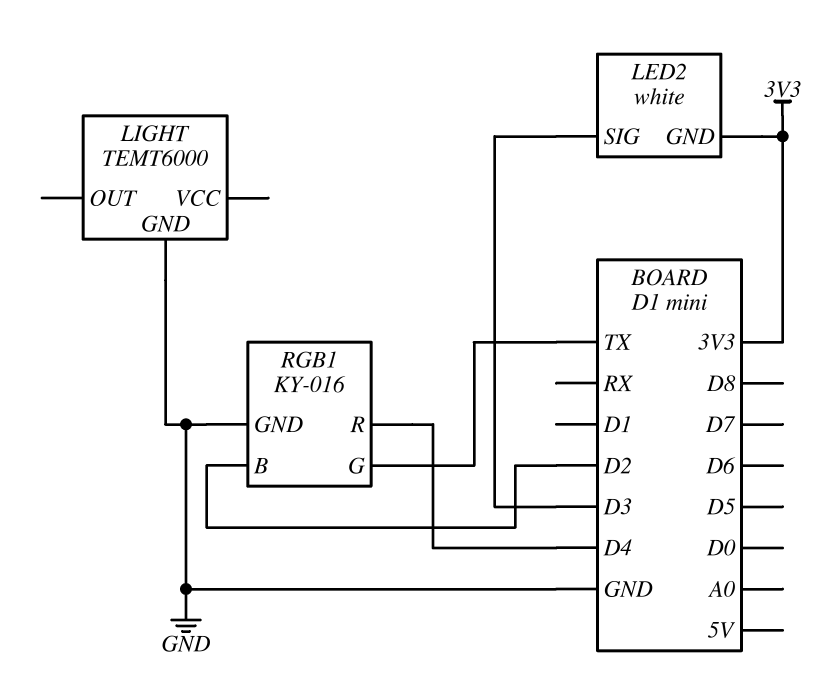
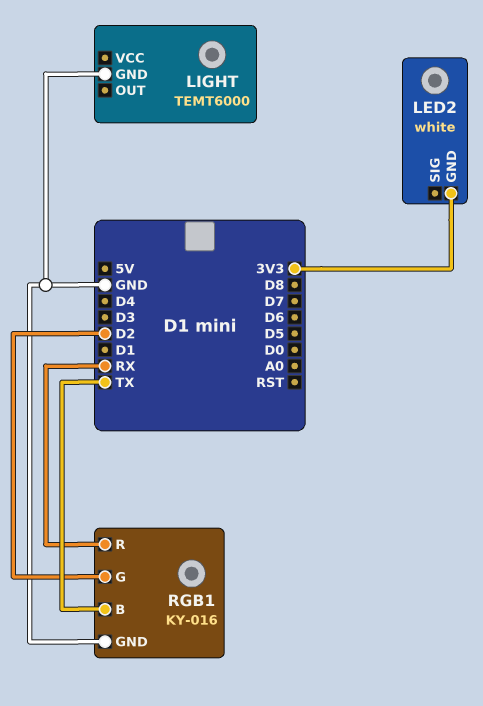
LED2 pin SIG: D3 -> none
RGB1 pin B: D2 -> TX
RGB1 pin G: TX -> D2
RGB1 pin R: D4 -> RX

